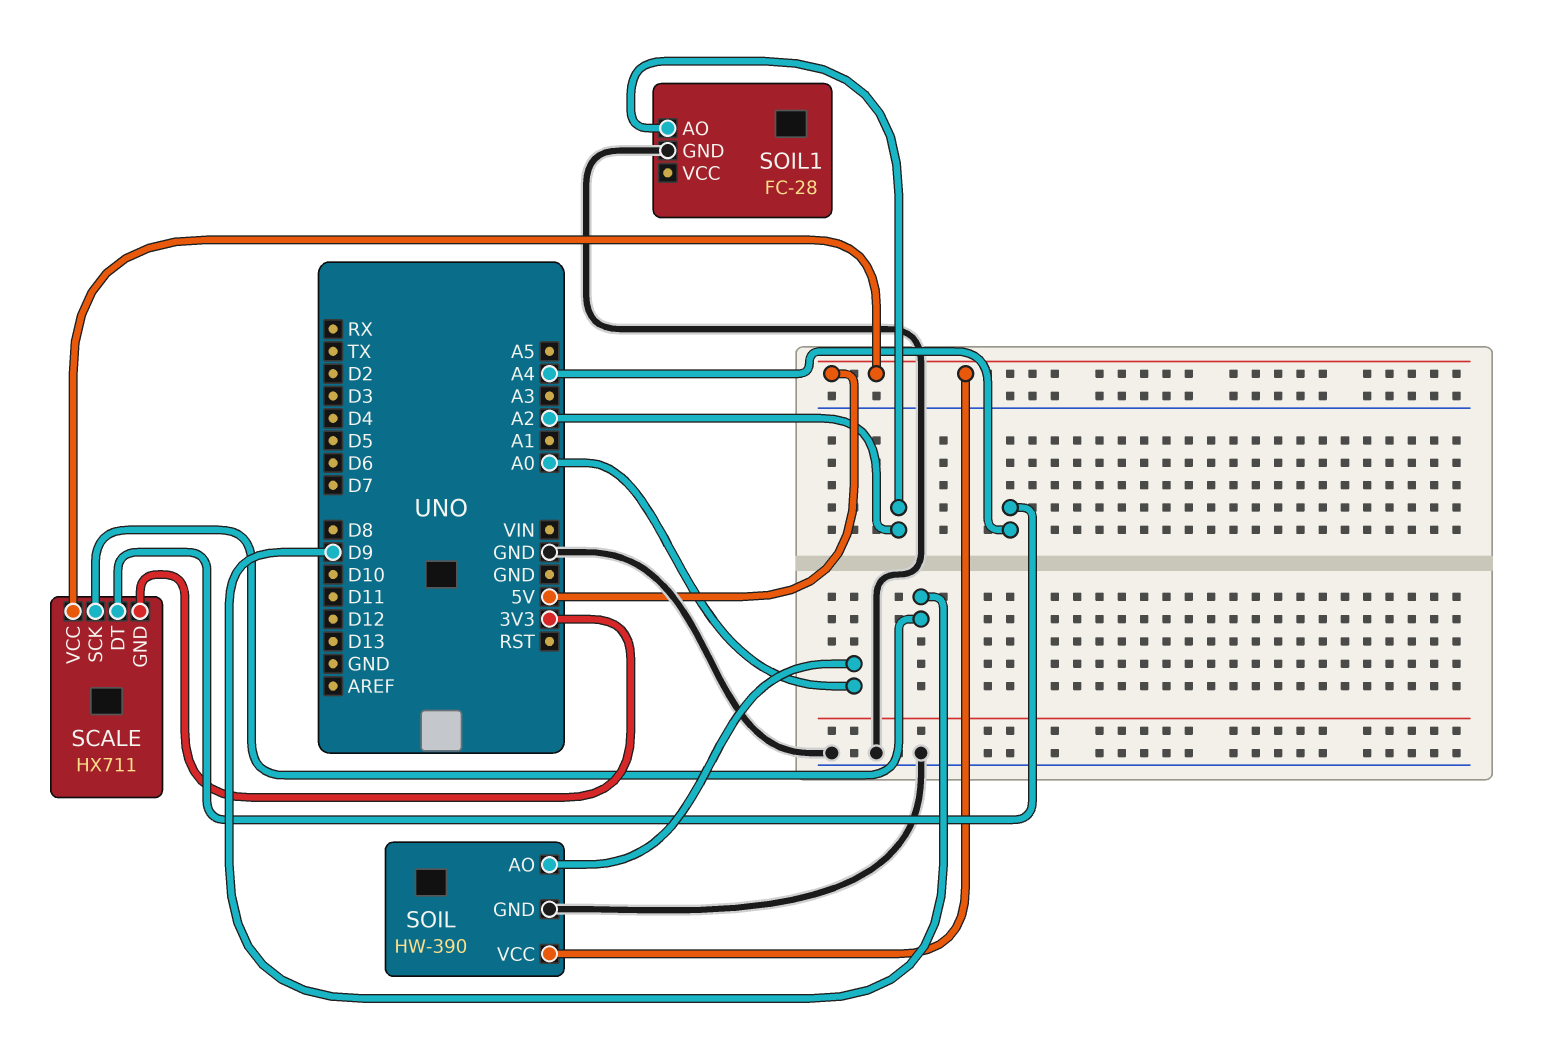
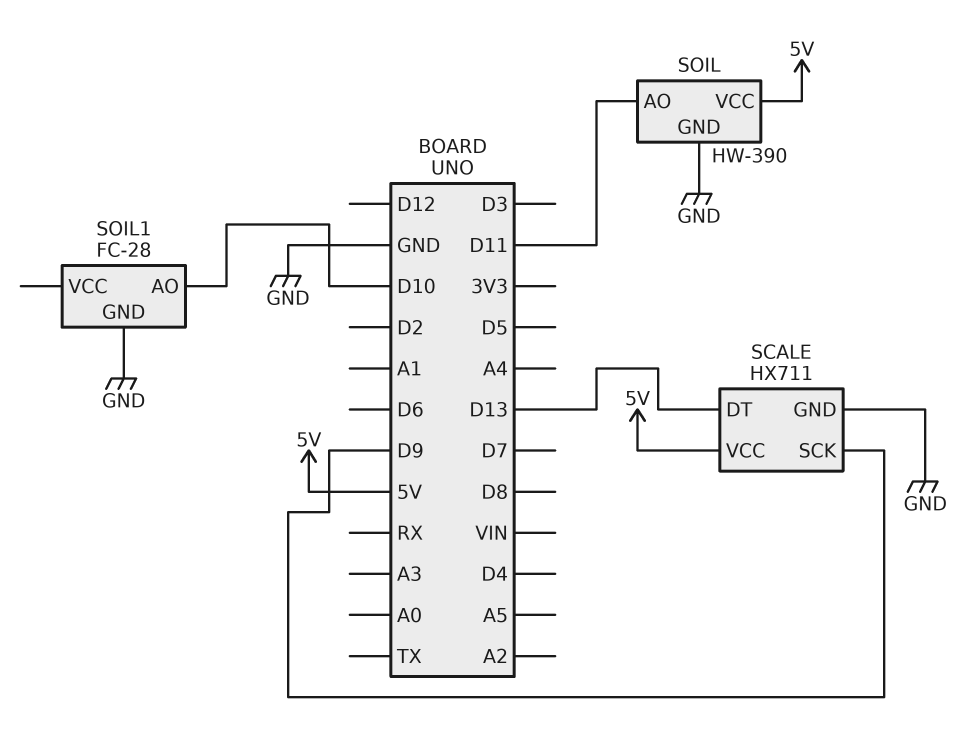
SCALE pin DT: A4 -> D13
SCALE pin GND: 3V3 -> GND
SOIL pin AO: A0 -> D11
SOIL1 pin AO: A2 -> D10

